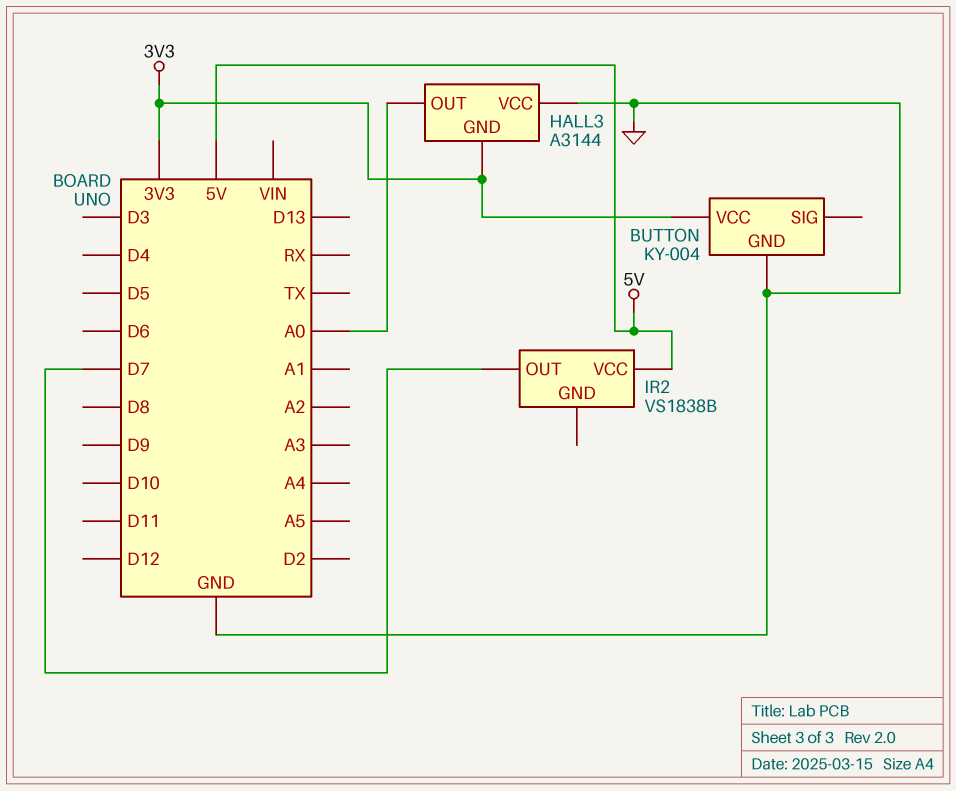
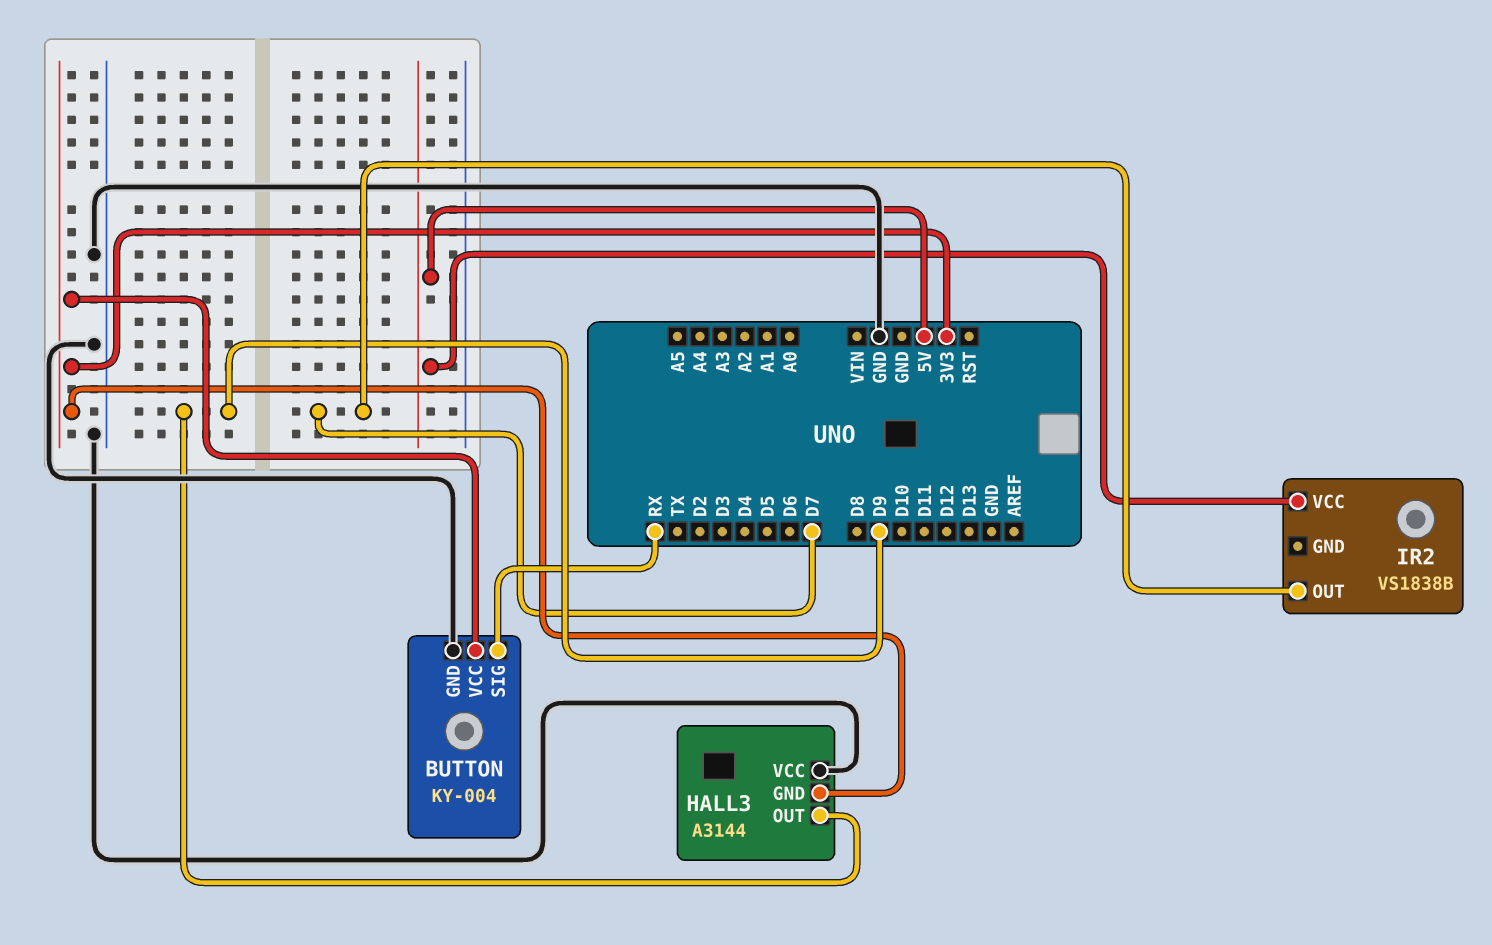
BUTTON pin SIG: none -> RX
HALL3 pin OUT: A0 -> D9

